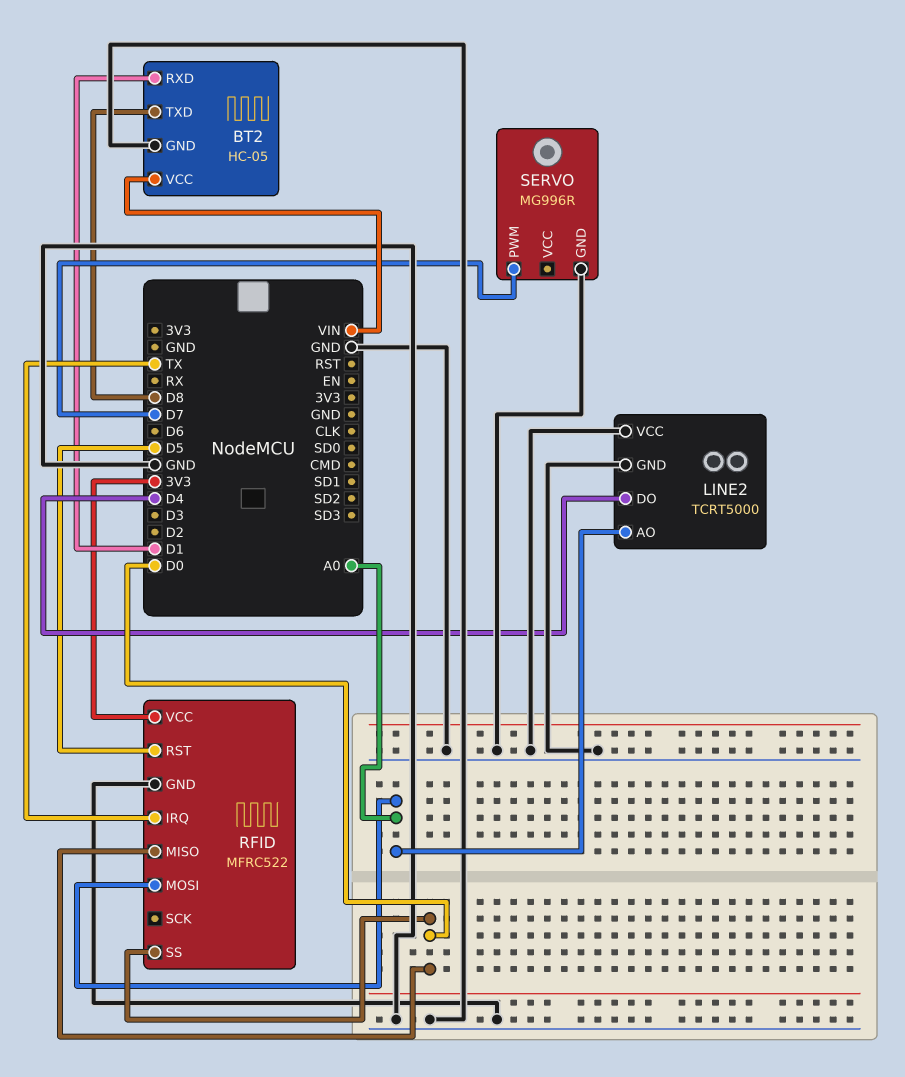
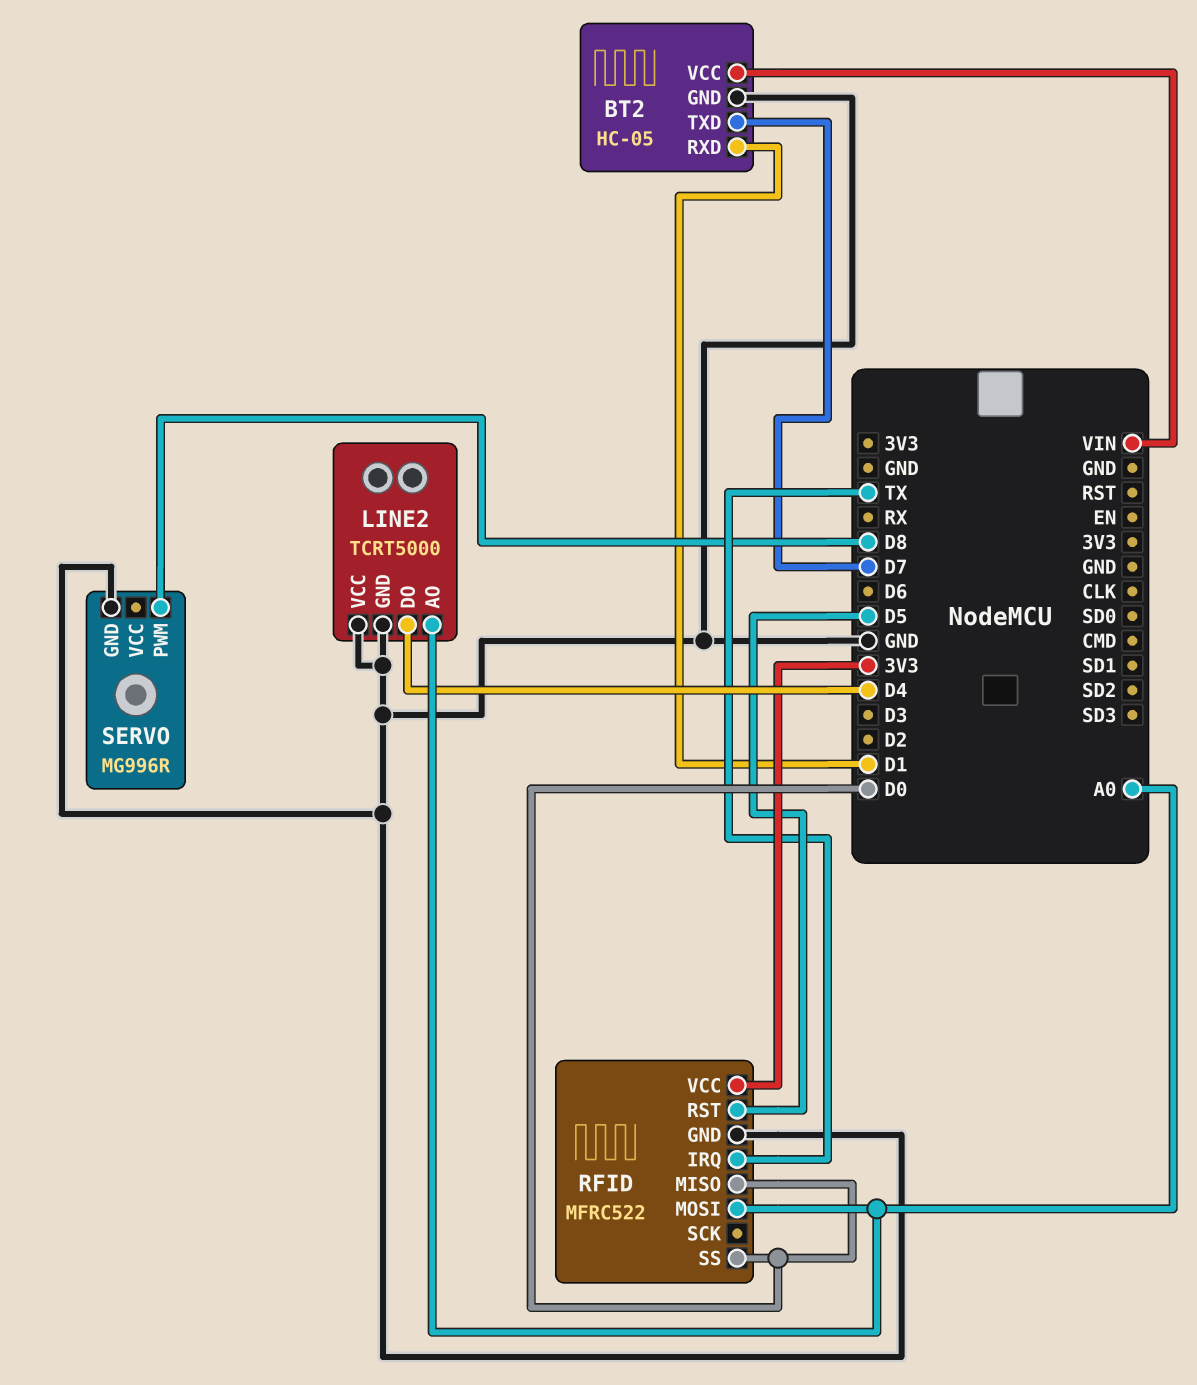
BT2 pin TXD: D8 -> D7
SERVO pin PWM: D7 -> D8

